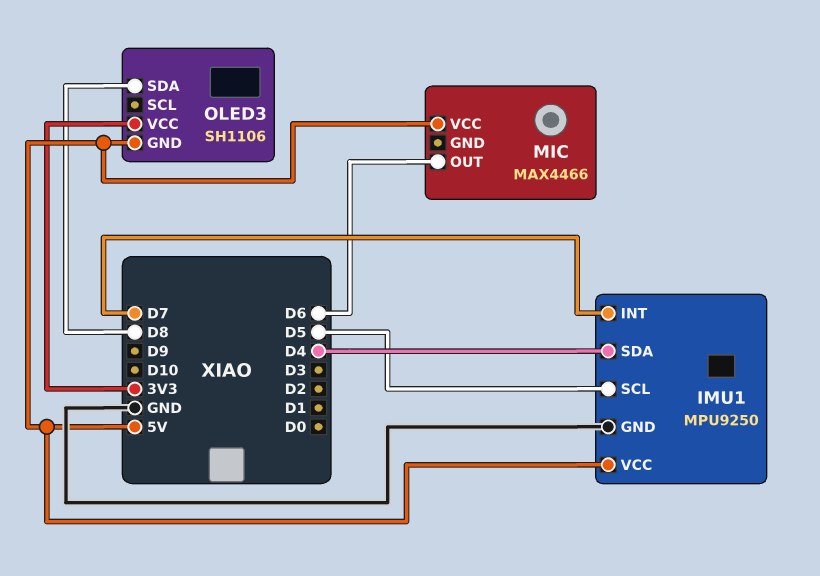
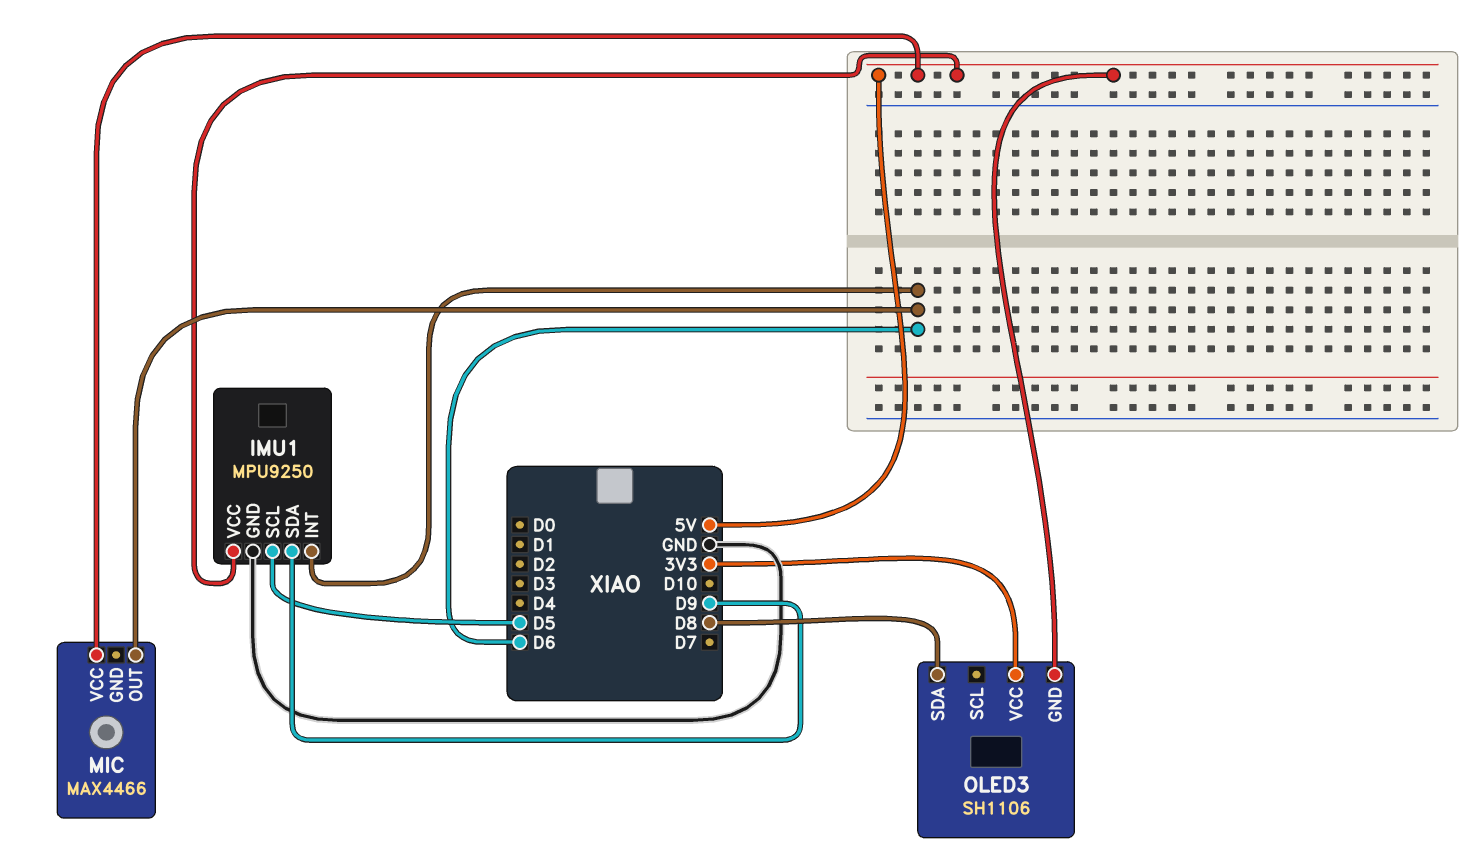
IMU1 pin INT: D7 -> D6
IMU1 pin SDA: D4 -> D9

